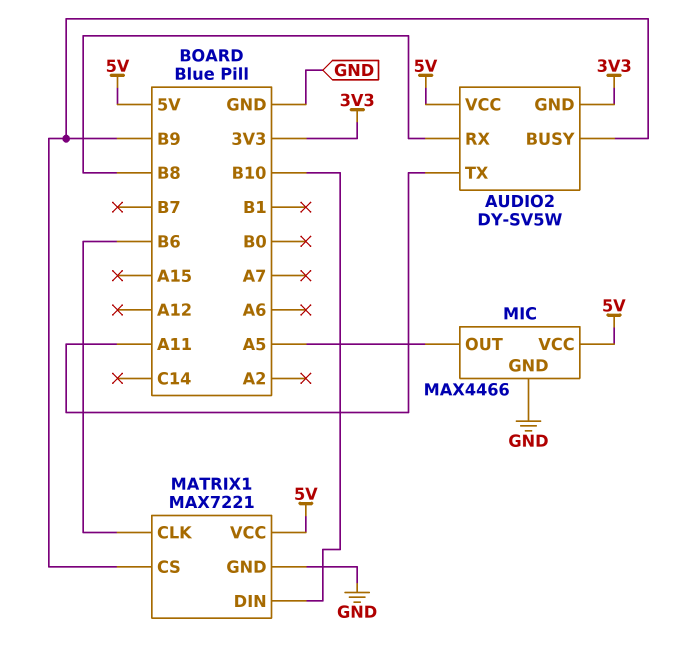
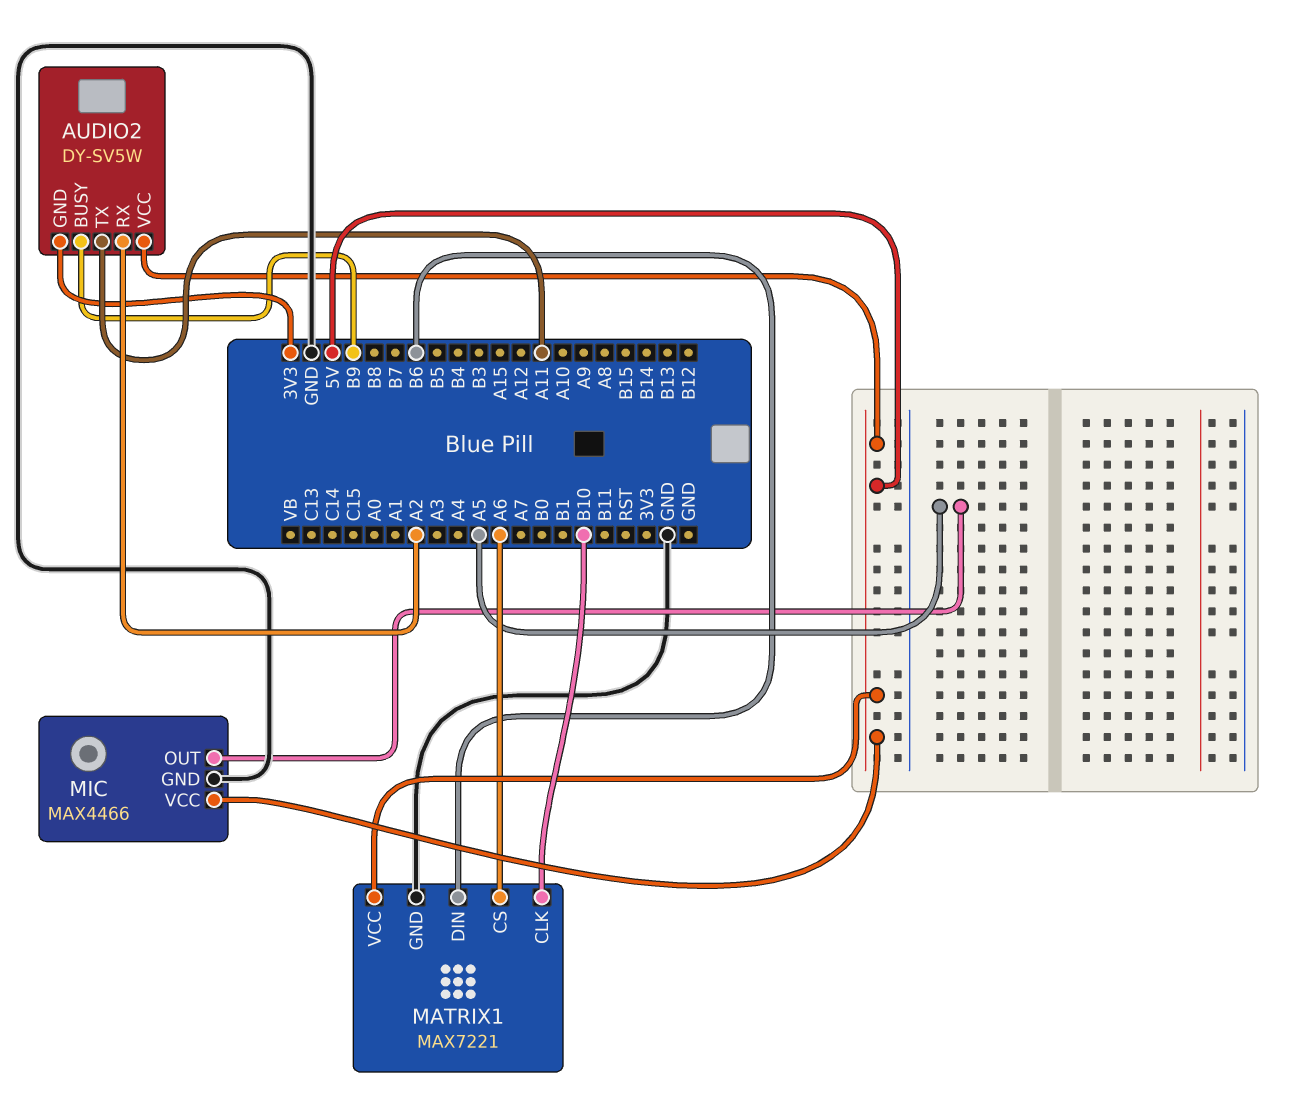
AUDIO2 pin RX: B8 -> A2
MATRIX1 pin CLK: B6 -> B10
MATRIX1 pin CS: B9 -> A6
MATRIX1 pin DIN: B10 -> B6

